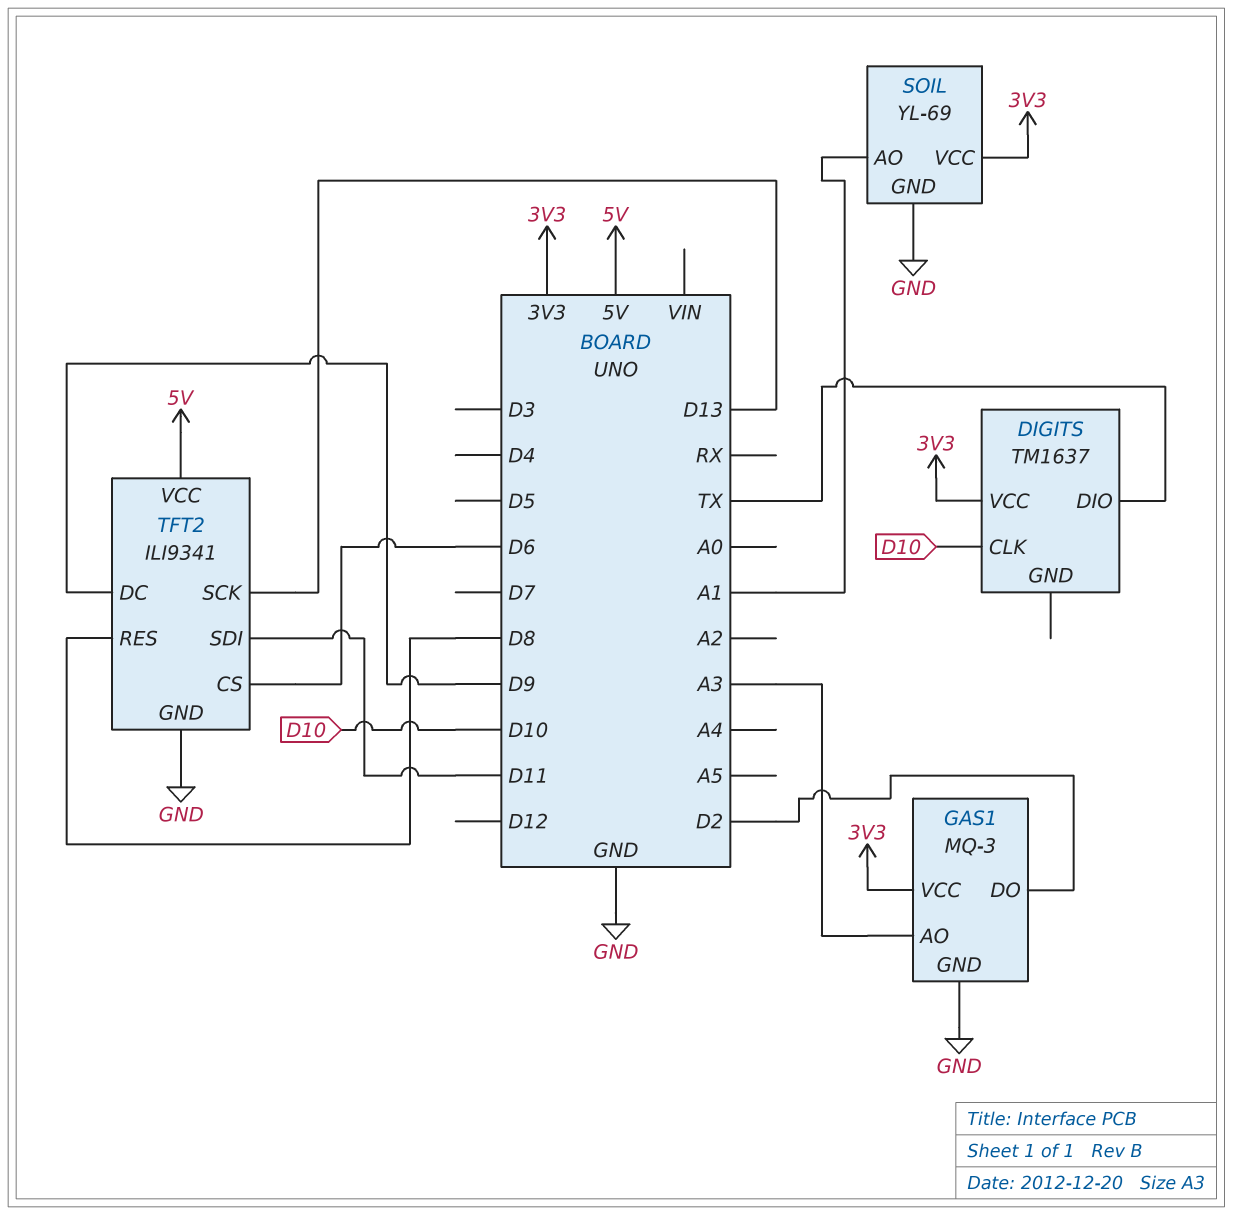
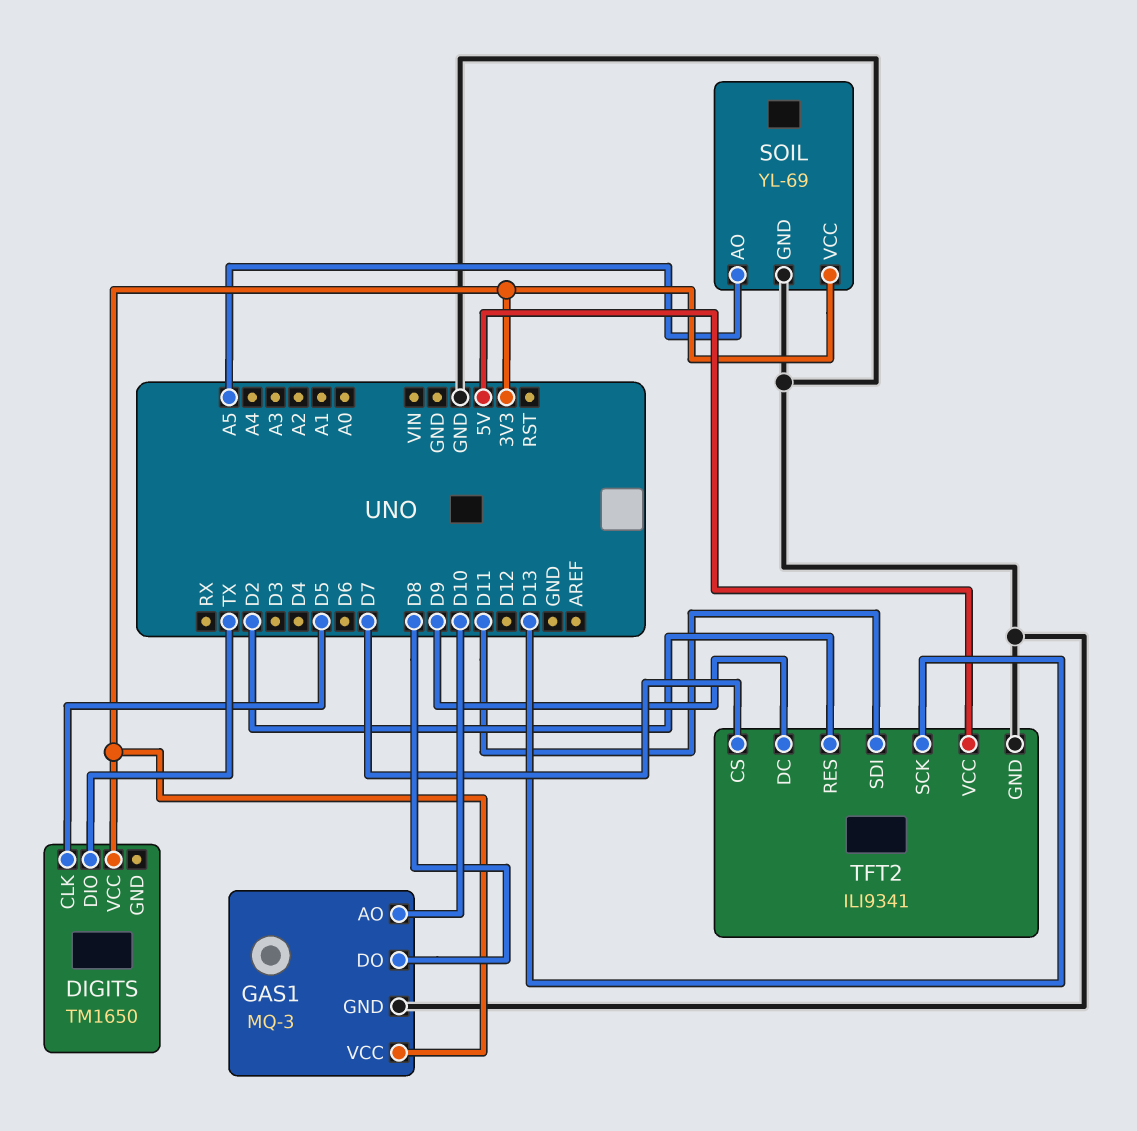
DIGITS: TM1637 -> TM1650
DIGITS pin CLK: D10 -> D5
GAS1 pin AO: A3 -> D10
GAS1 pin DO: D2 -> D8
SOIL pin AO: A1 -> A5
TFT2 pin CS: D6 -> D7
TFT2 pin RES: D8 -> D2

